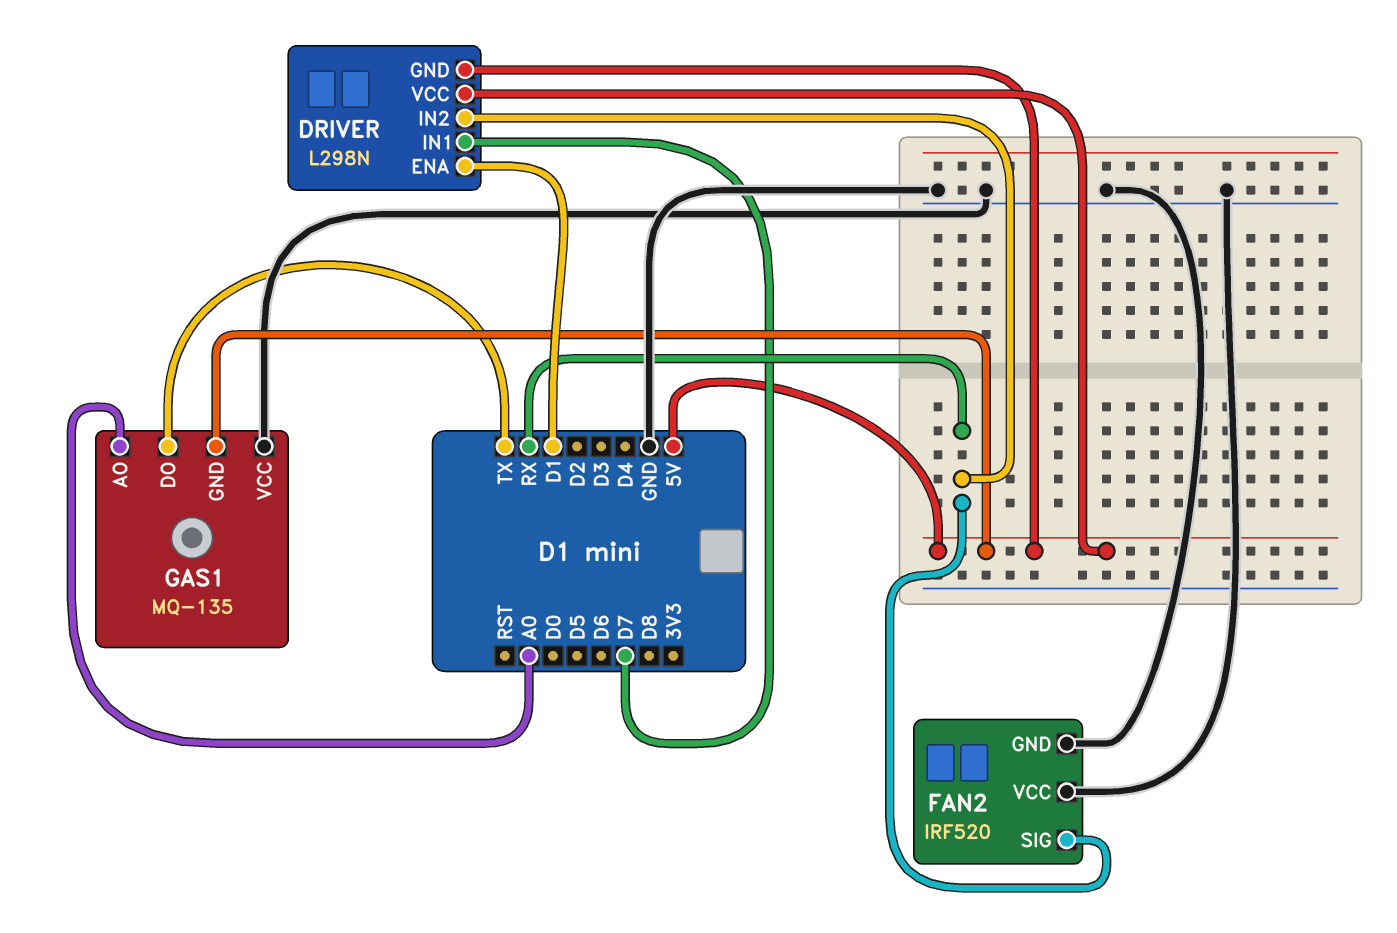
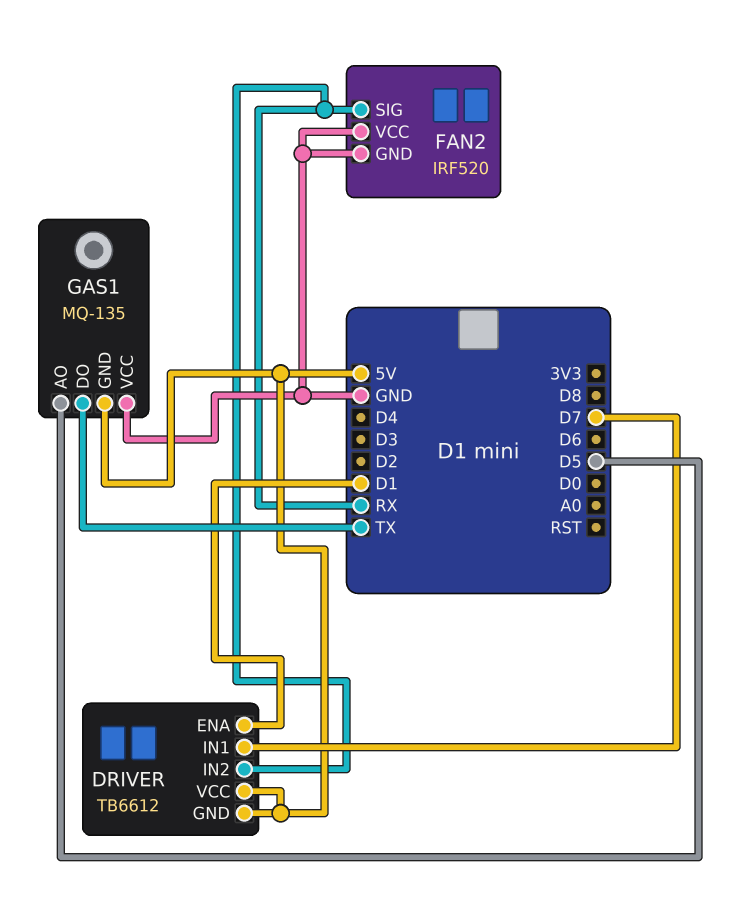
DRIVER: L298N -> TB6612
GAS1 pin AO: A0 -> D5

